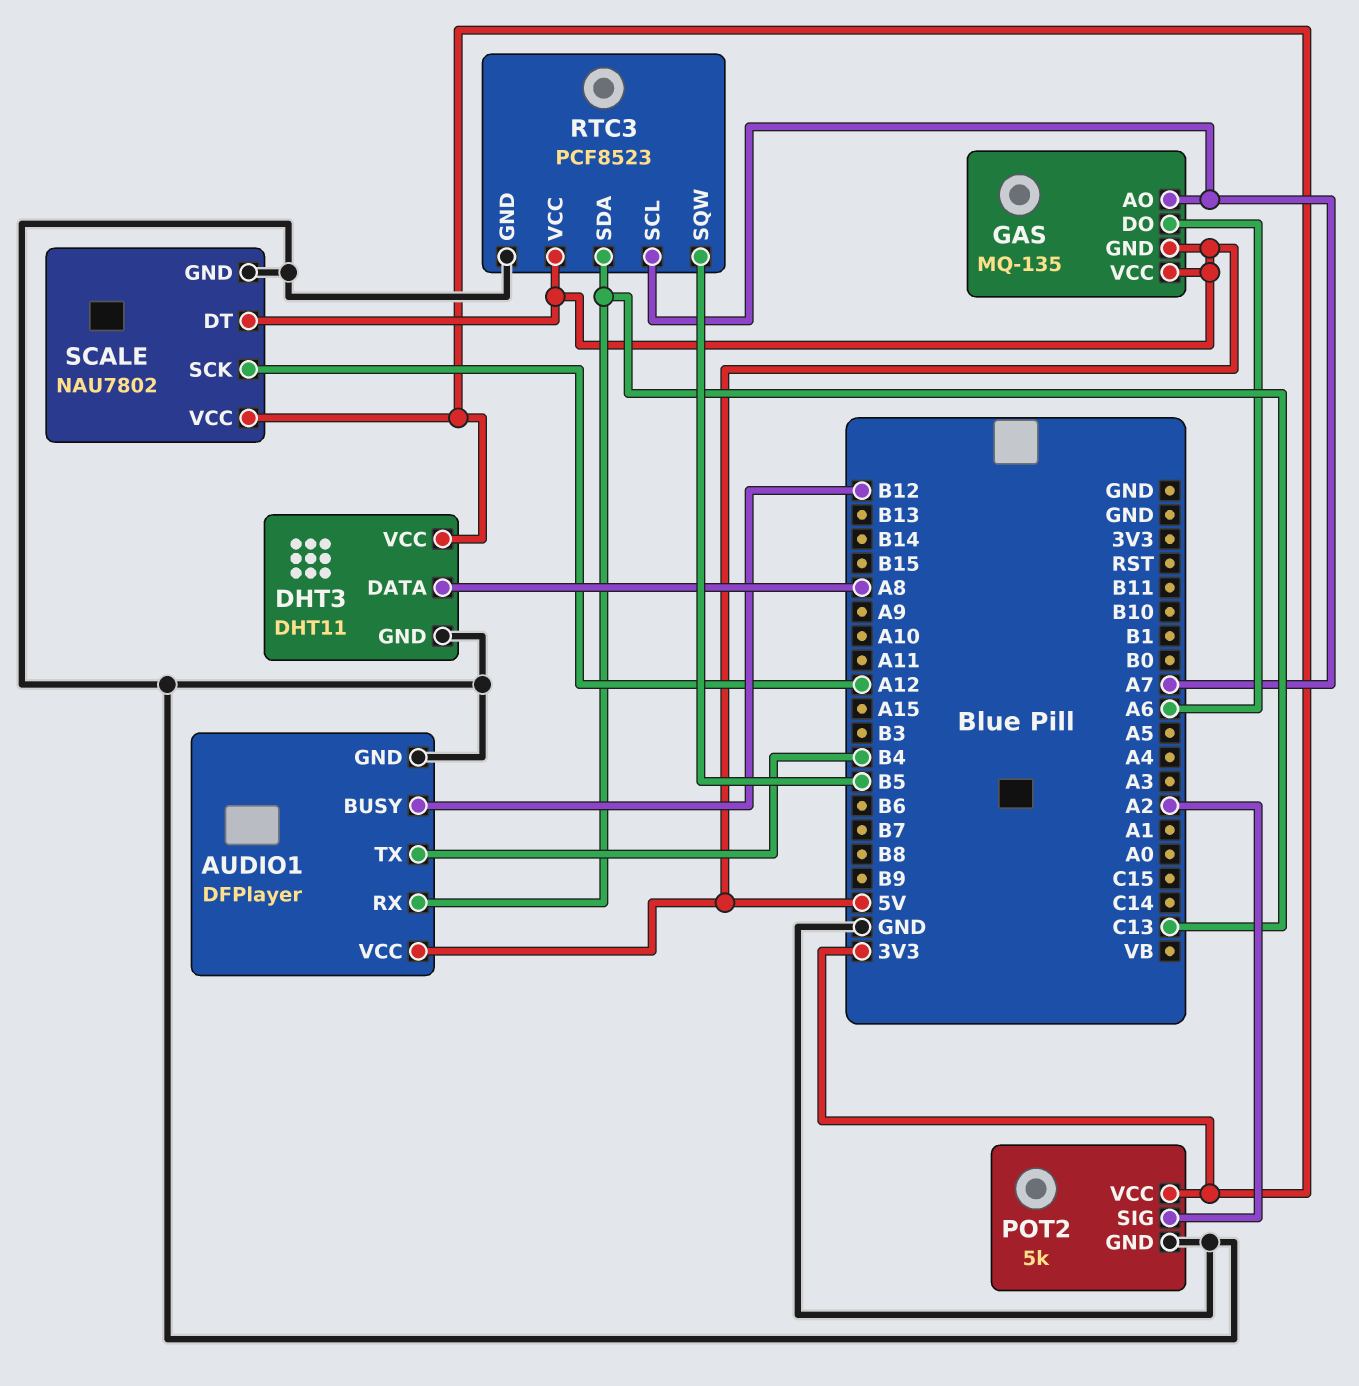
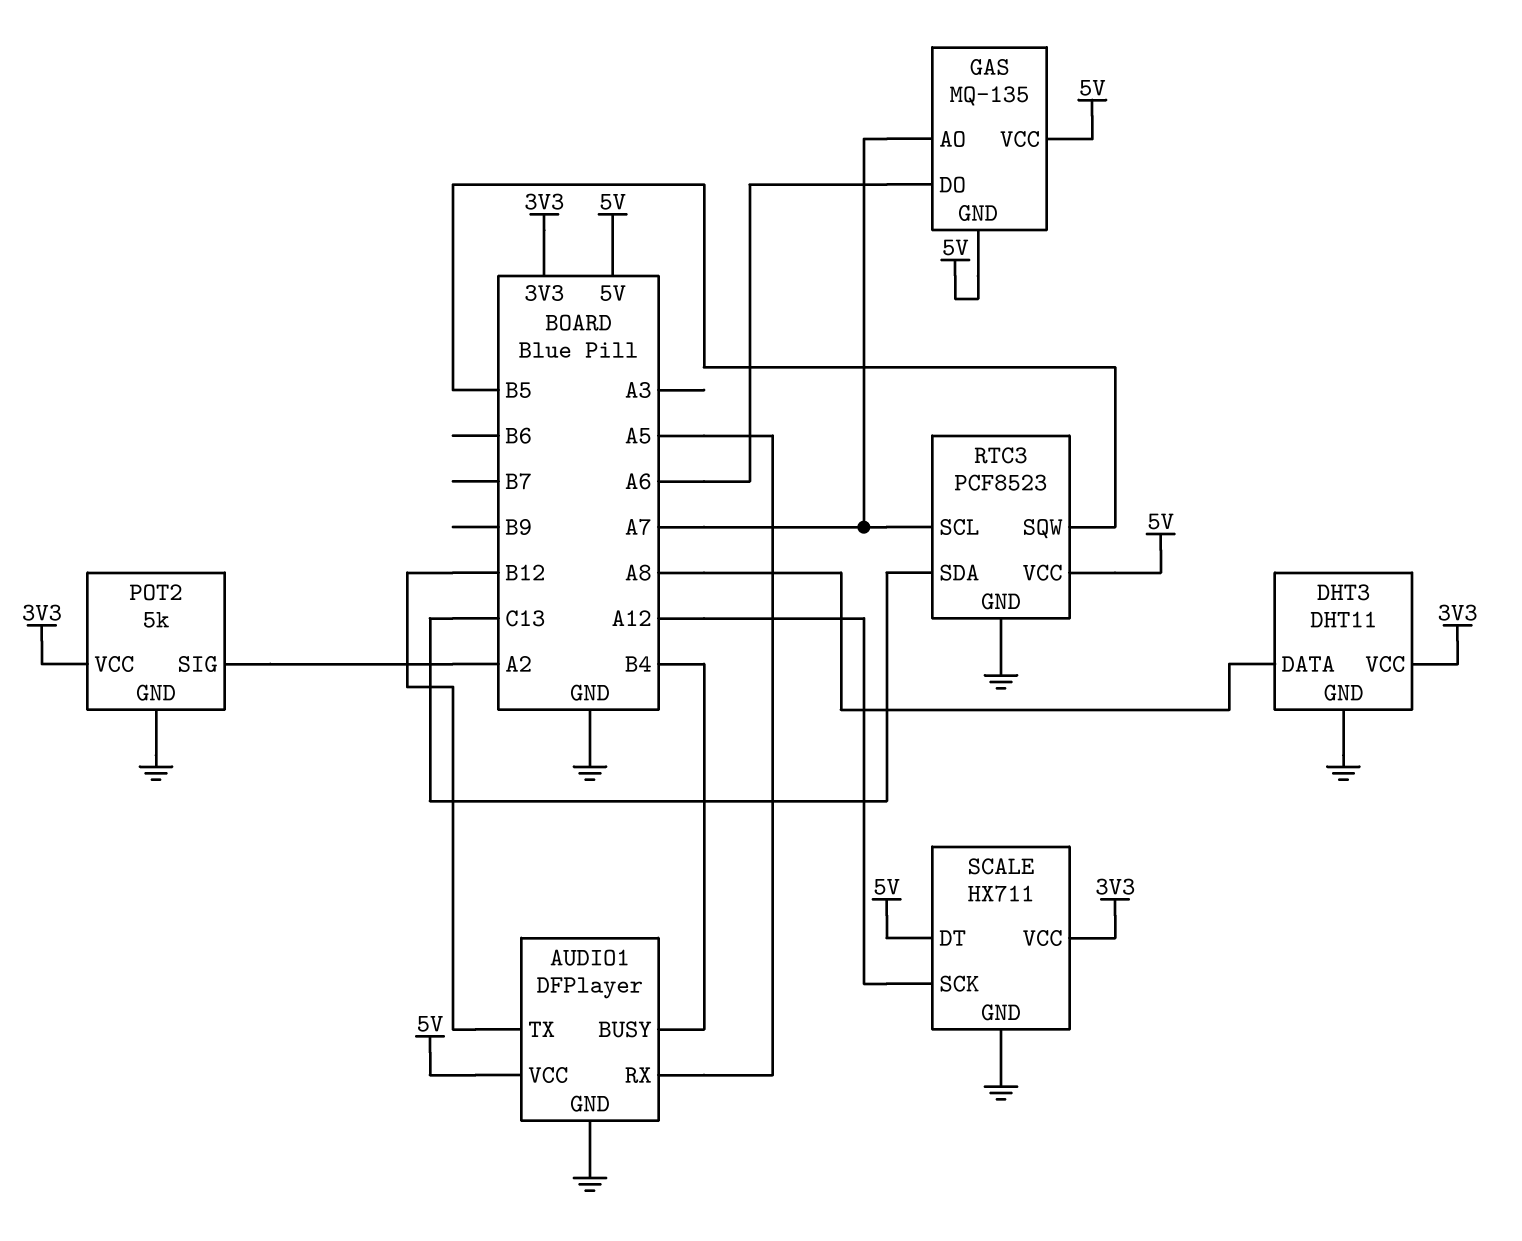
AUDIO1 pin BUSY: B12 -> B4
AUDIO1 pin RX: C13 -> A5
AUDIO1 pin TX: B4 -> B12
SCALE: NAU7802 -> HX711

